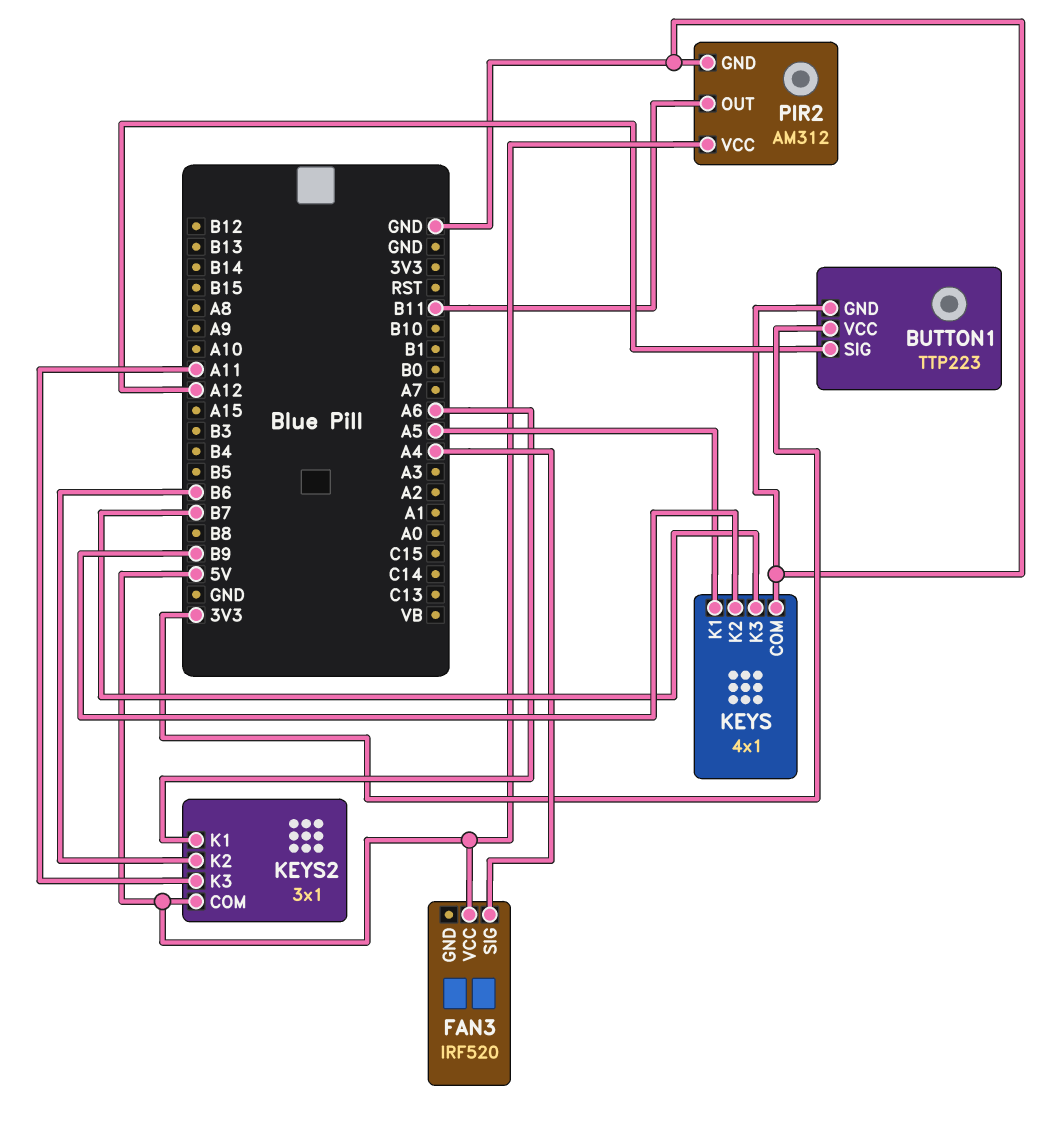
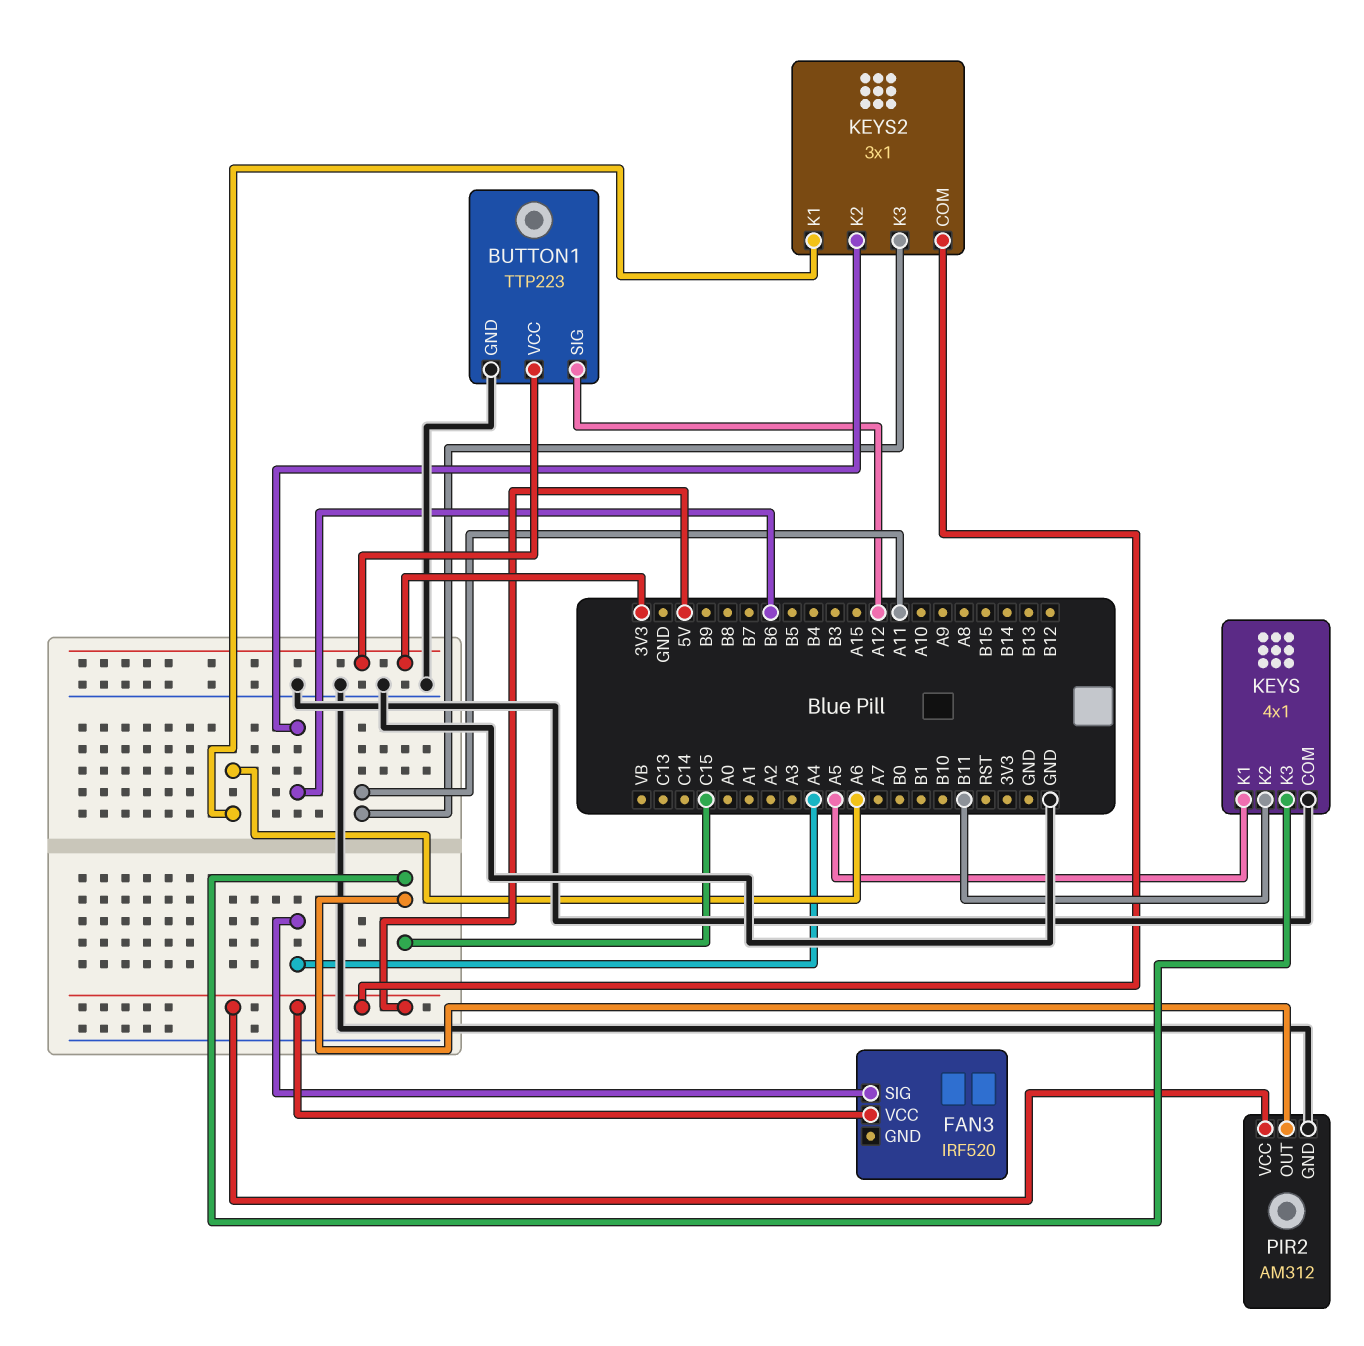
KEYS pin K2: B9 -> B11
KEYS pin K3: B7 -> C15
PIR2 pin OUT: B11 -> C15

